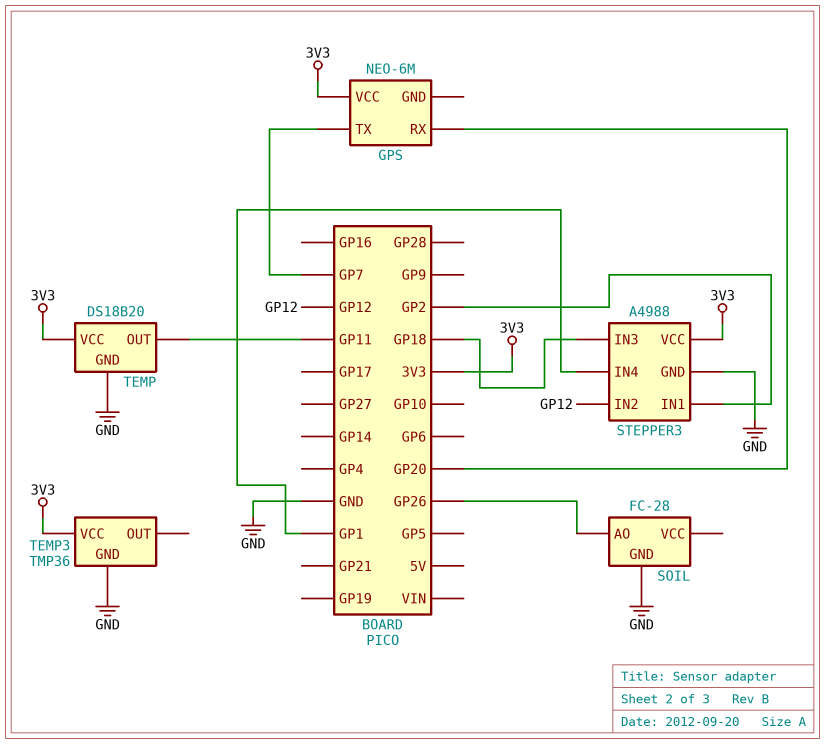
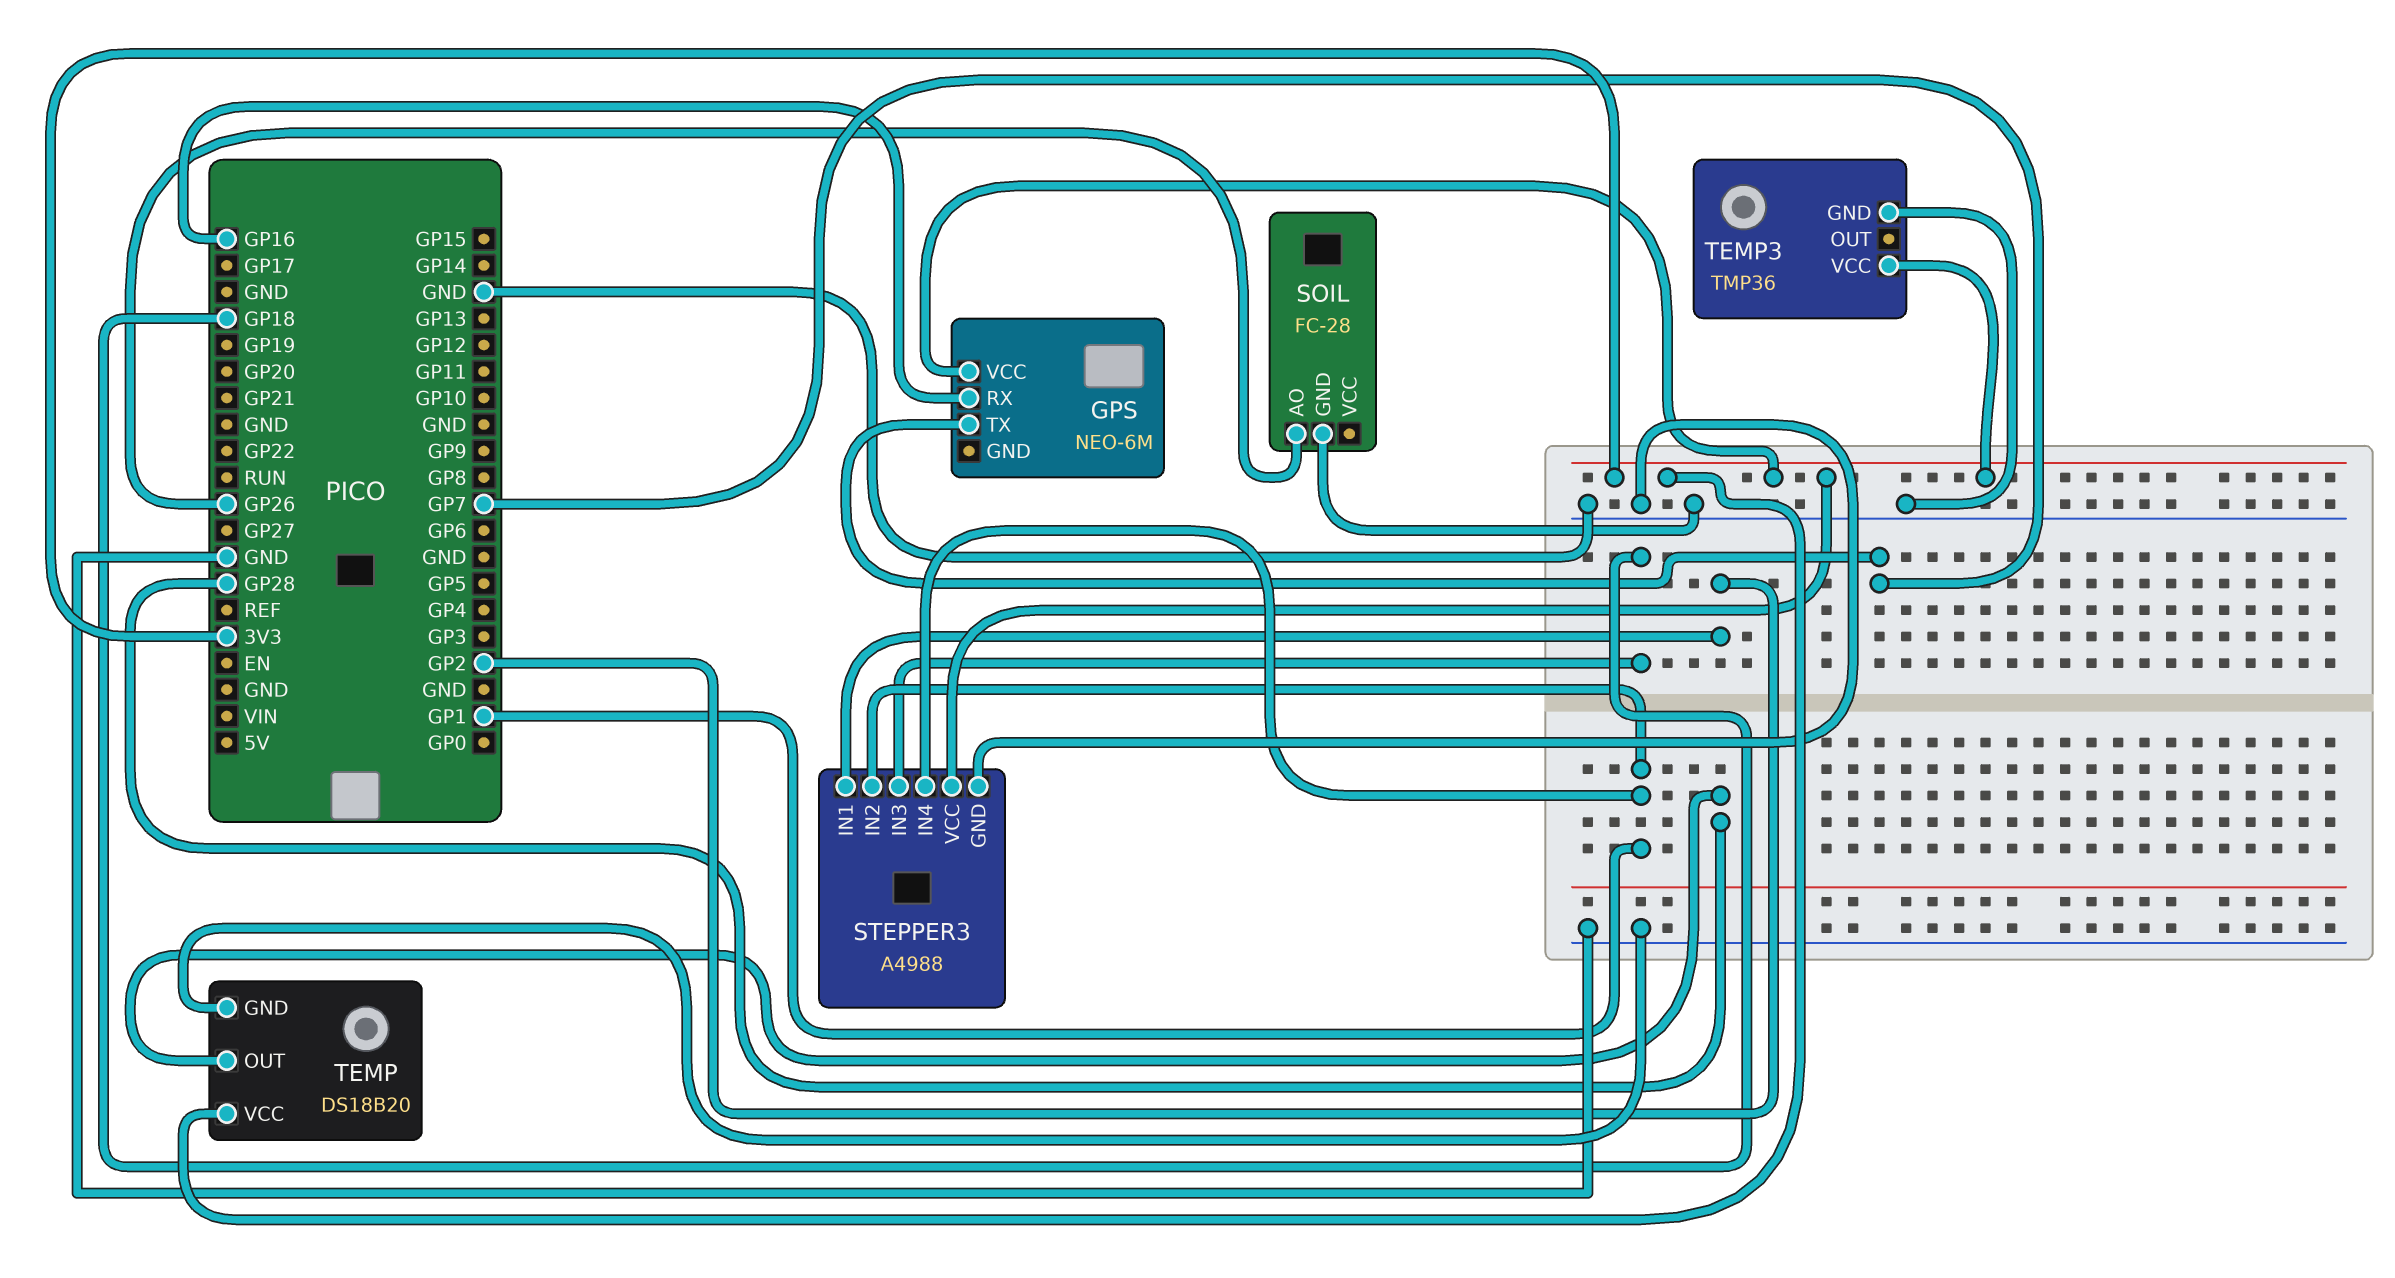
GPS pin RX: GP20 -> GP16
STEPPER3 pin IN2: GP12 -> GP1
TEMP pin OUT: GP11 -> GP28

